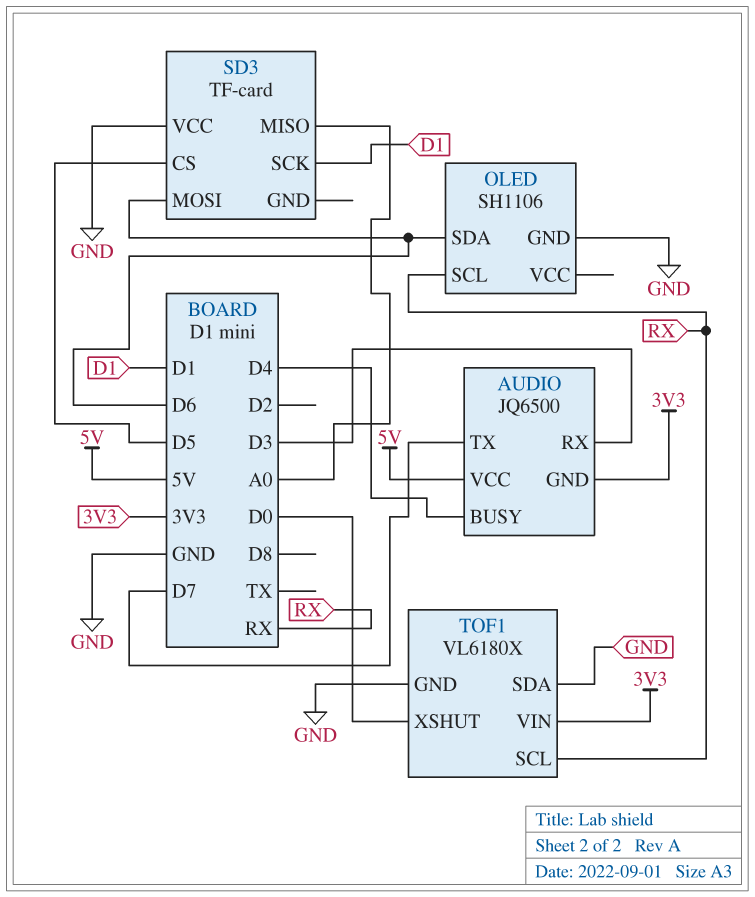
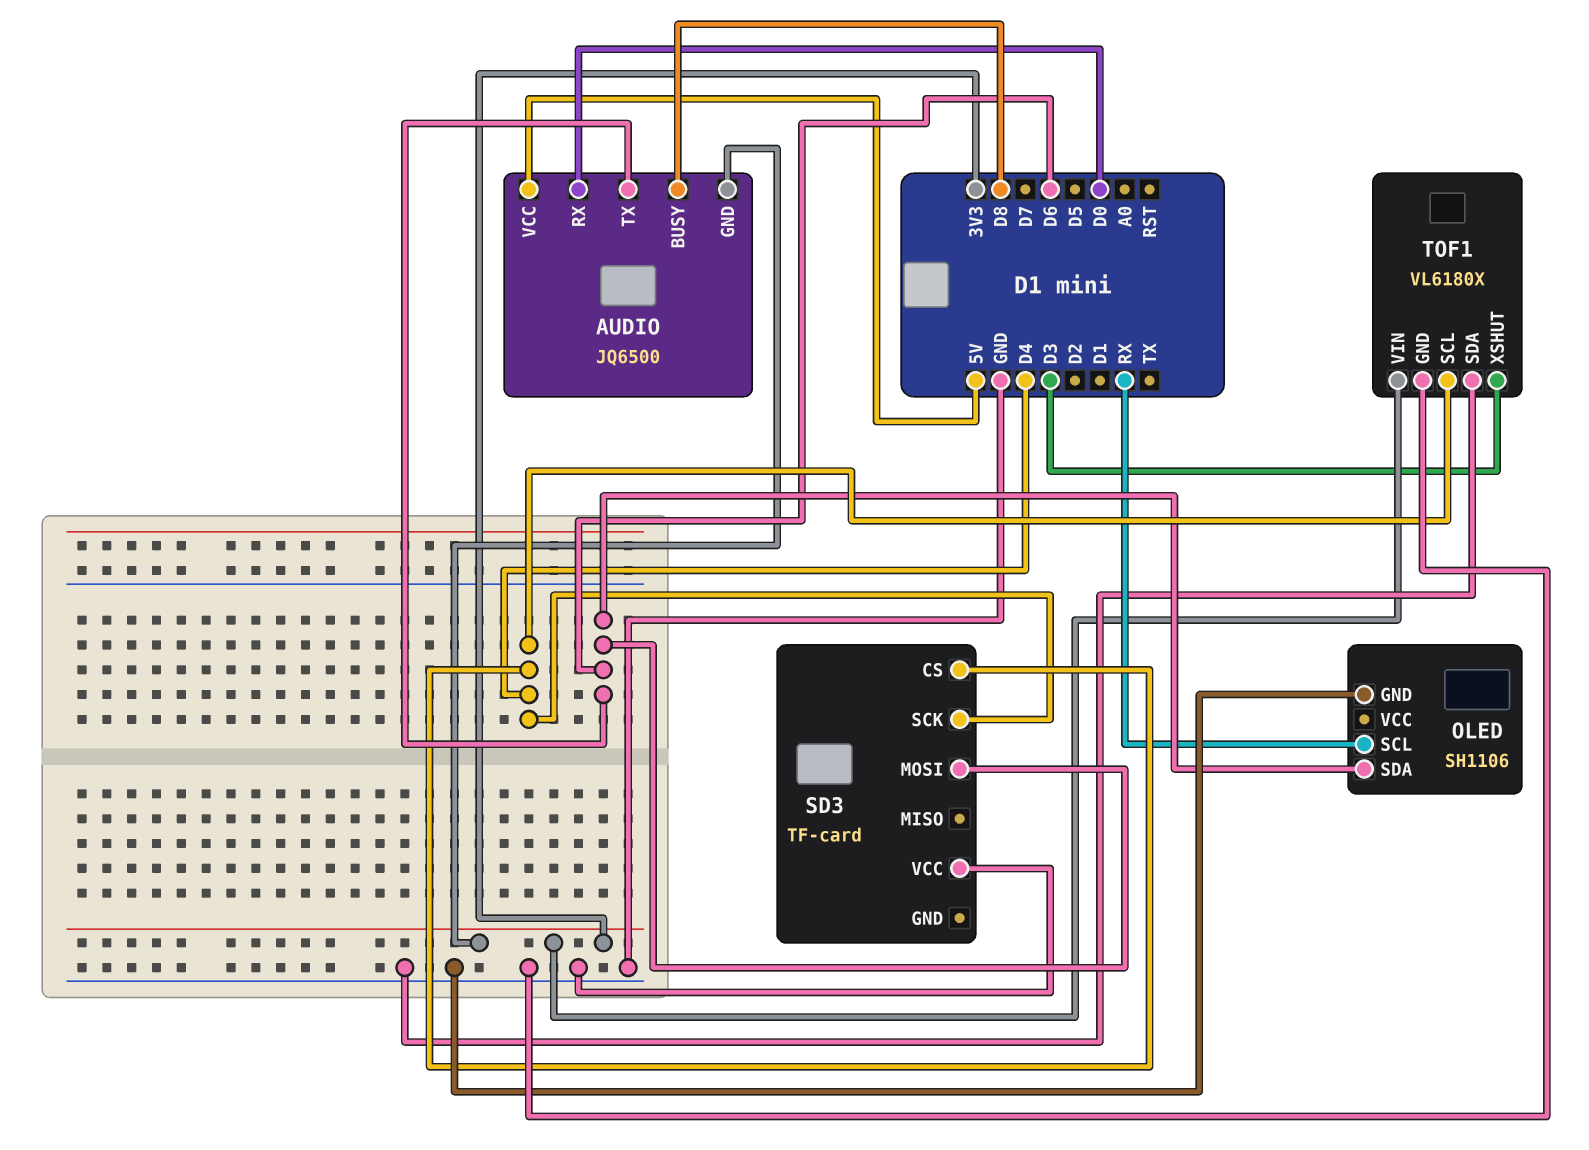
AUDIO pin BUSY: D4 -> D8
AUDIO pin RX: D3 -> D0
AUDIO pin TX: D7 -> D6
SD3 pin CS: D5 -> D4
SD3 pin MISO: A0 -> none
SD3 pin SCK: D1 -> D4
TOF1 pin SCL: RX -> D4
TOF1 pin XSHUT: D0 -> D3

